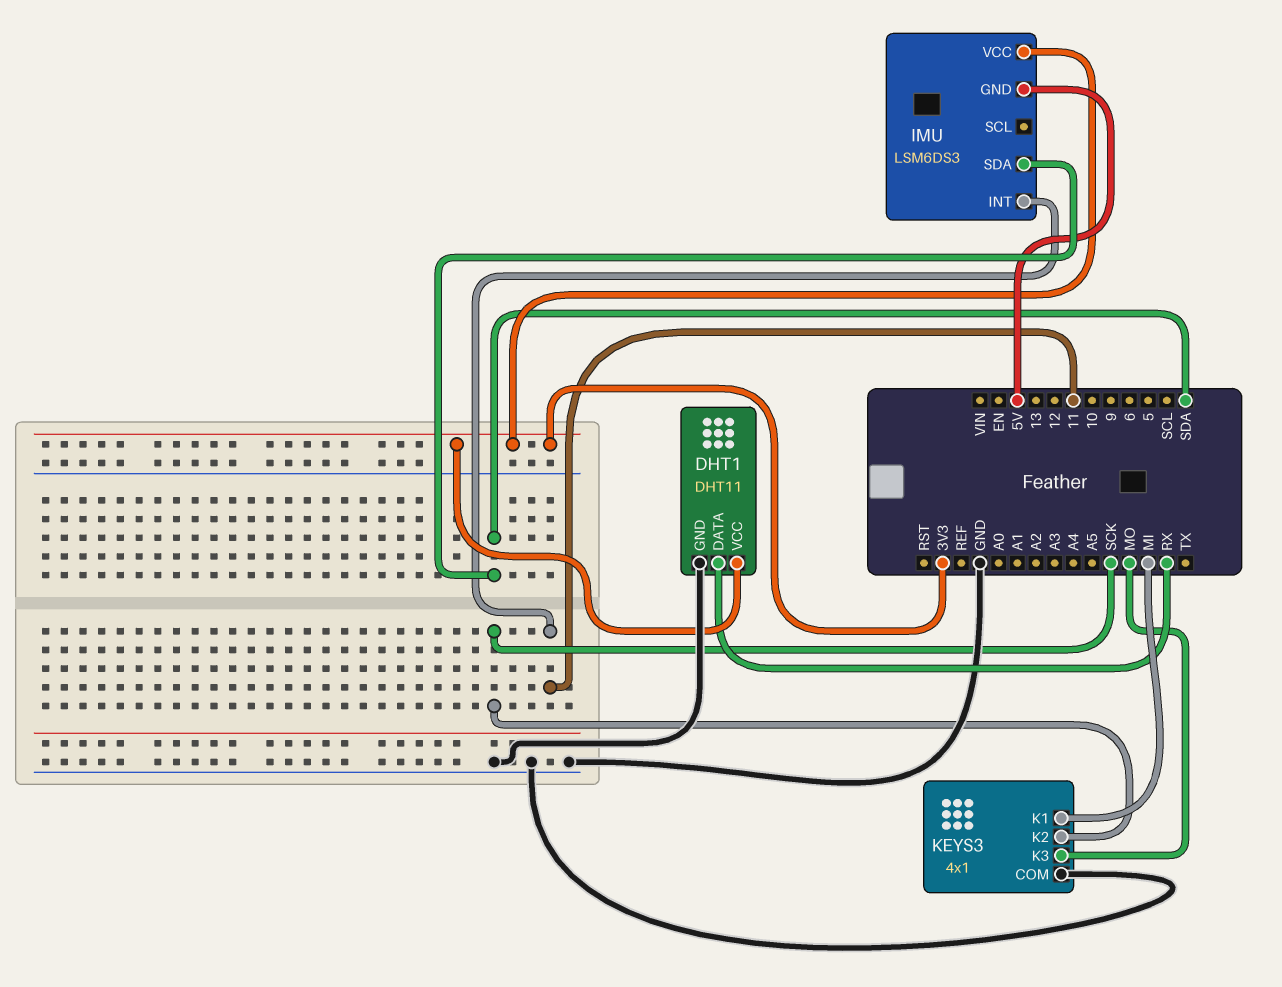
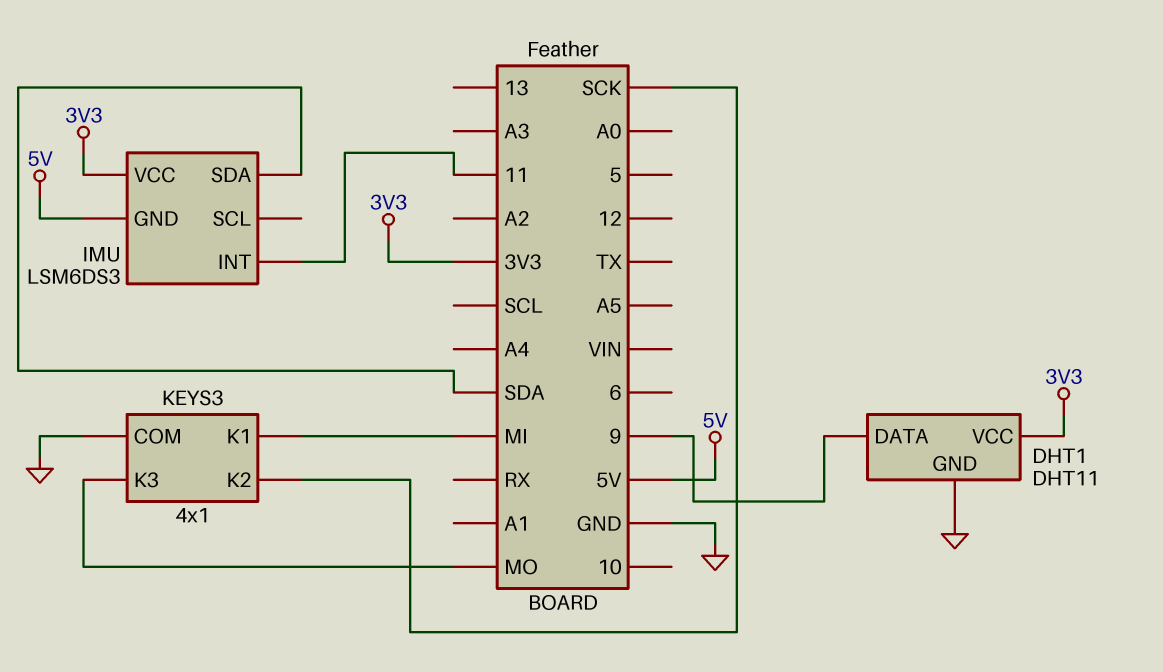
DHT1 pin DATA: RX -> 9

